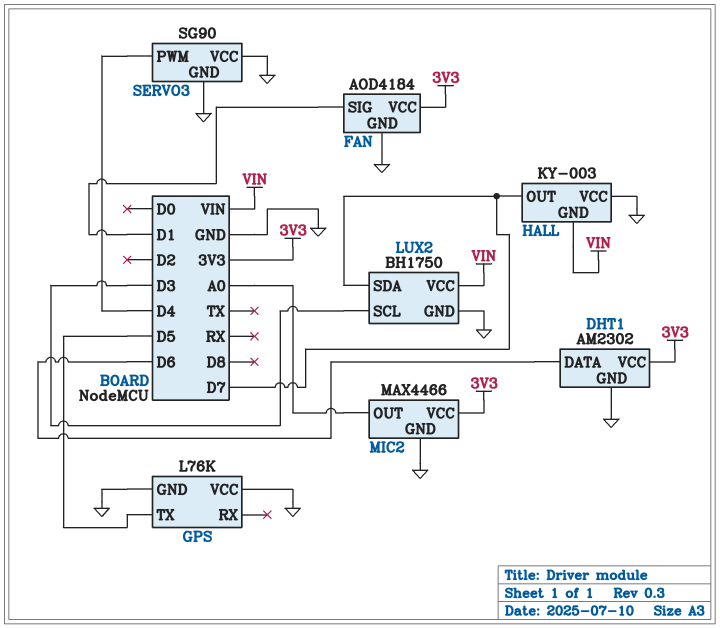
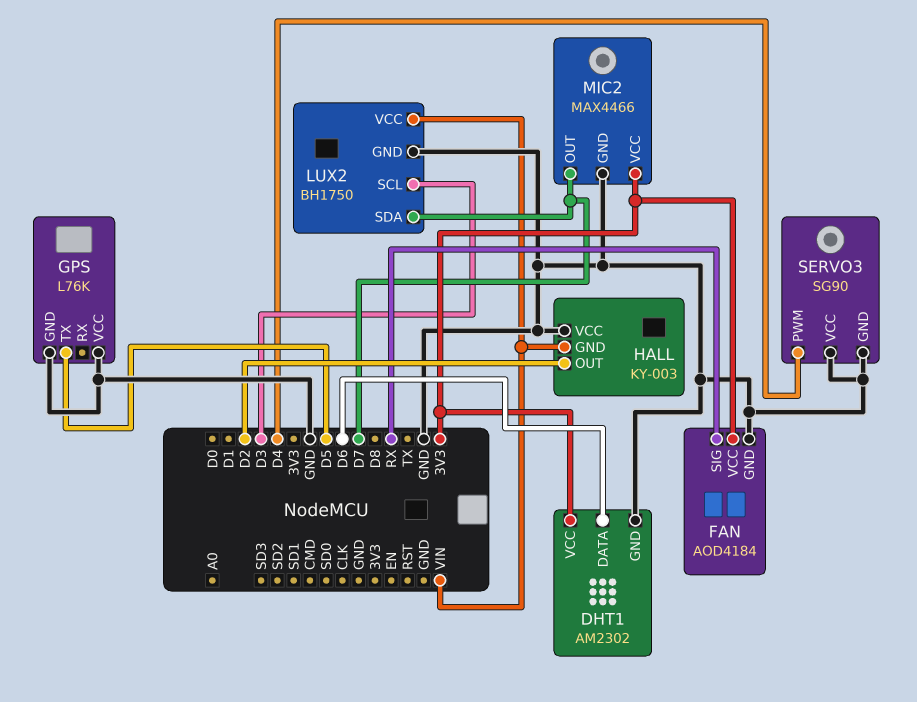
FAN pin SIG: D1 -> RX
HALL pin OUT: D7 -> D2
MIC2 pin OUT: A0 -> D7

